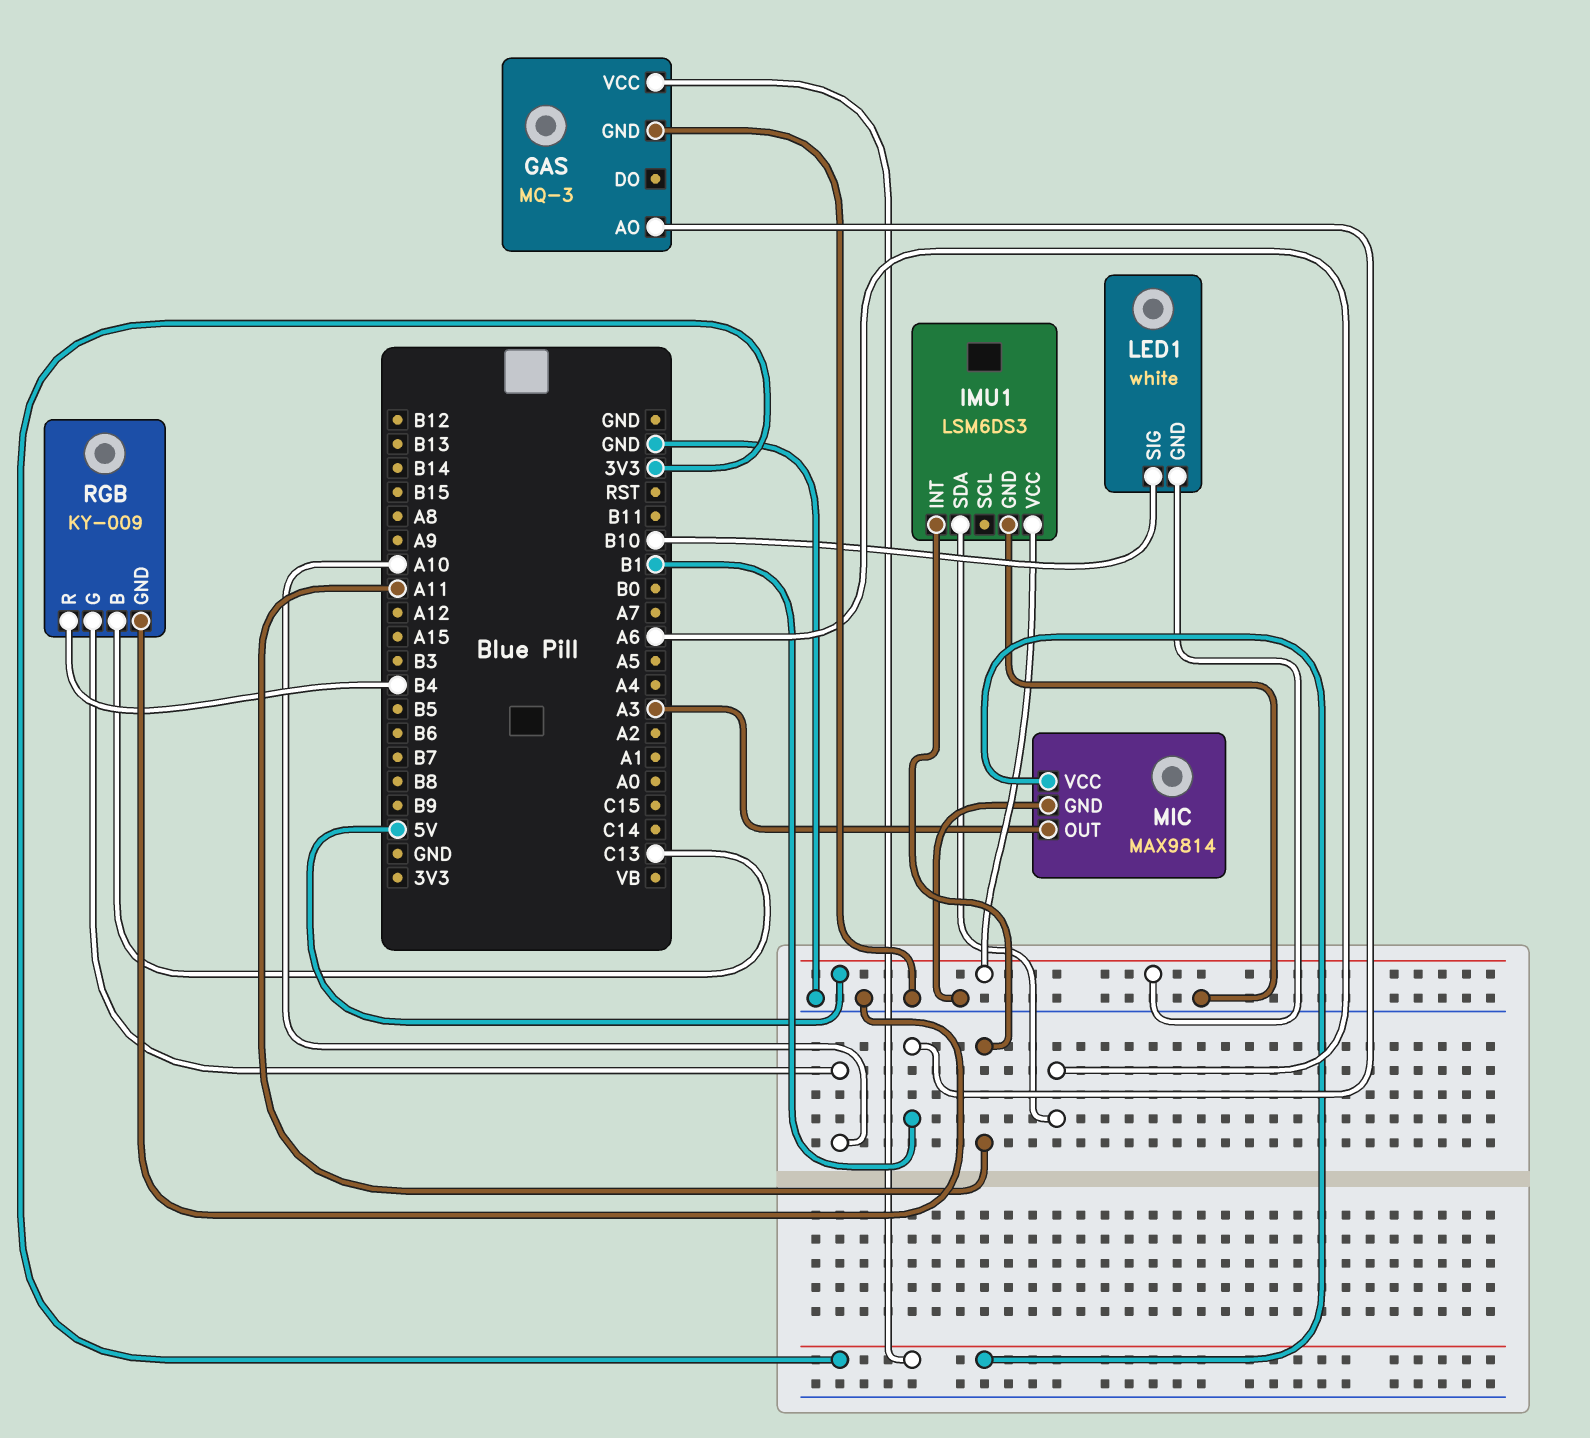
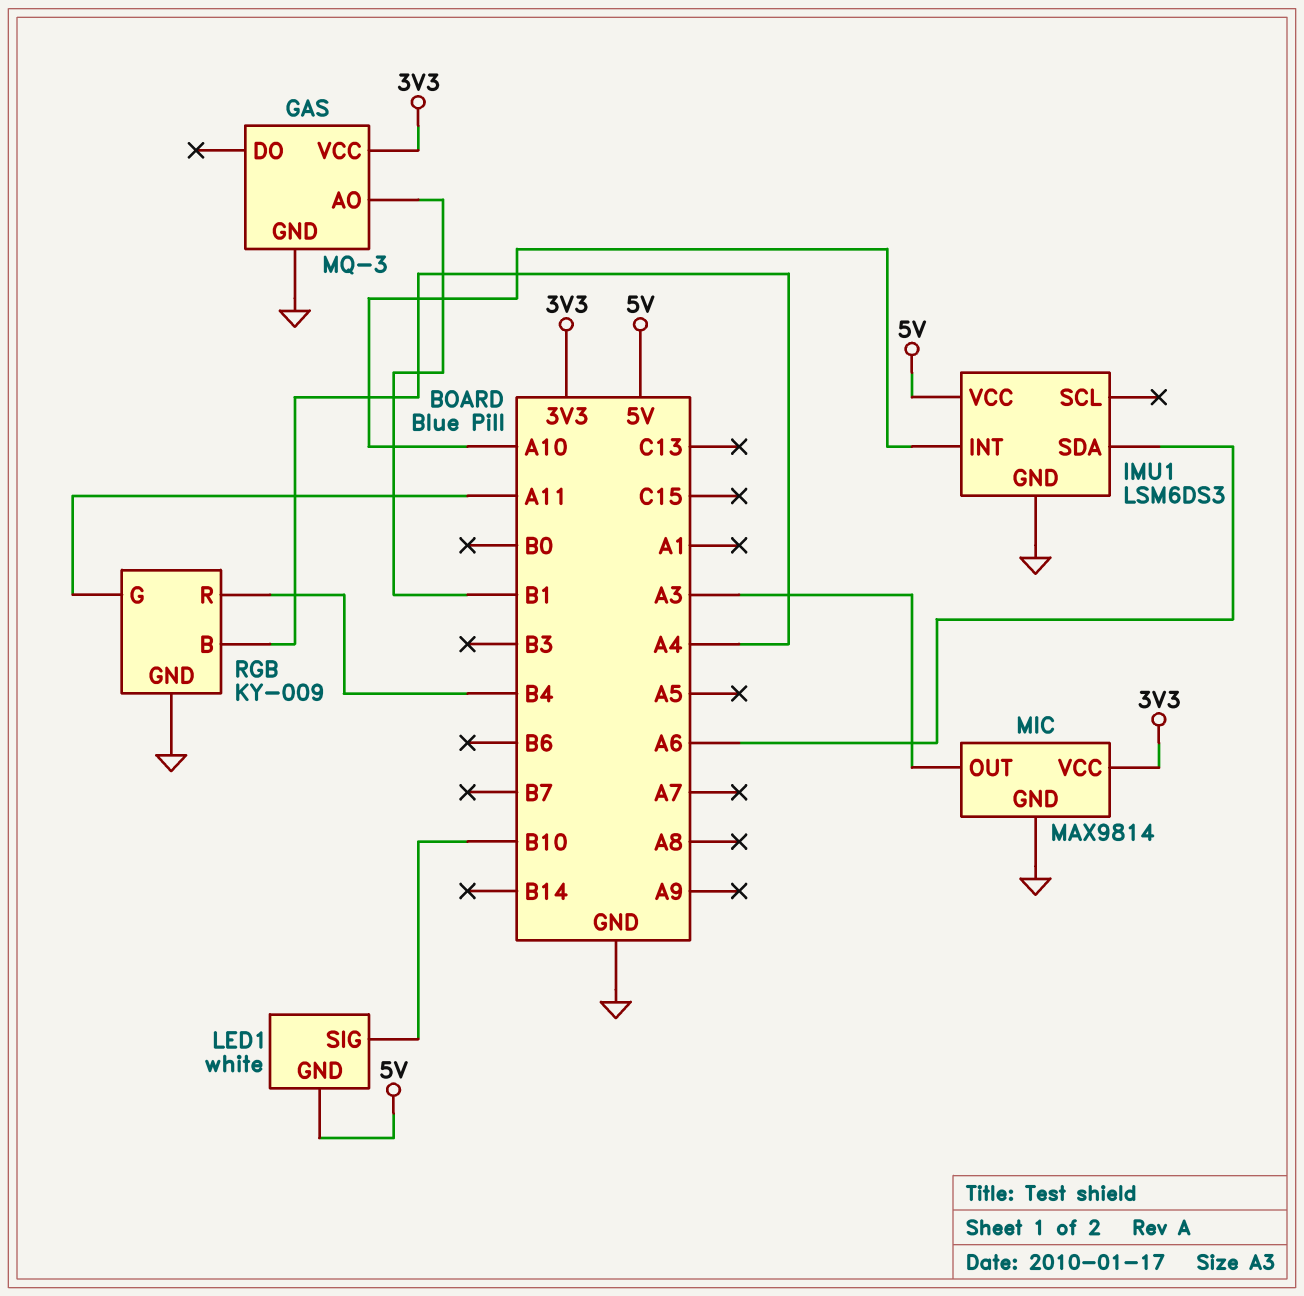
IMU1 pin INT: A11 -> A10
RGB pin B: C13 -> A4
RGB pin G: A10 -> A11

